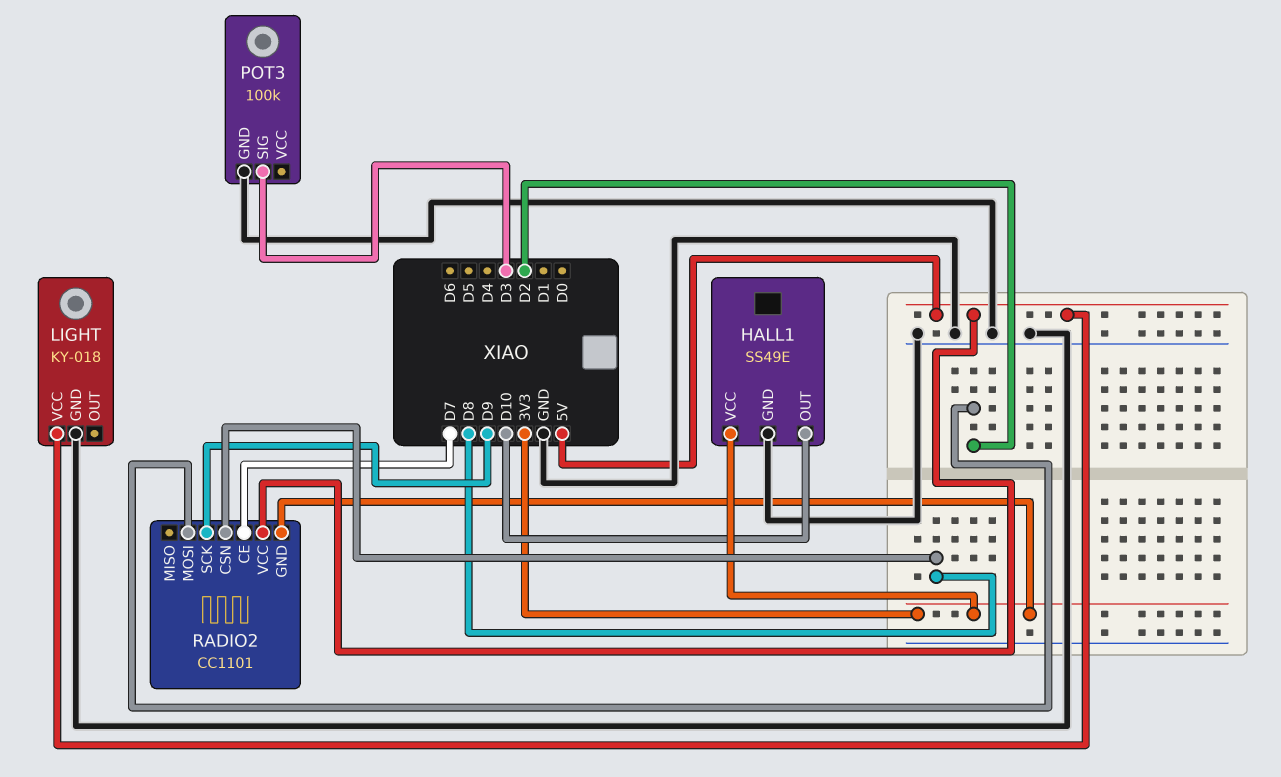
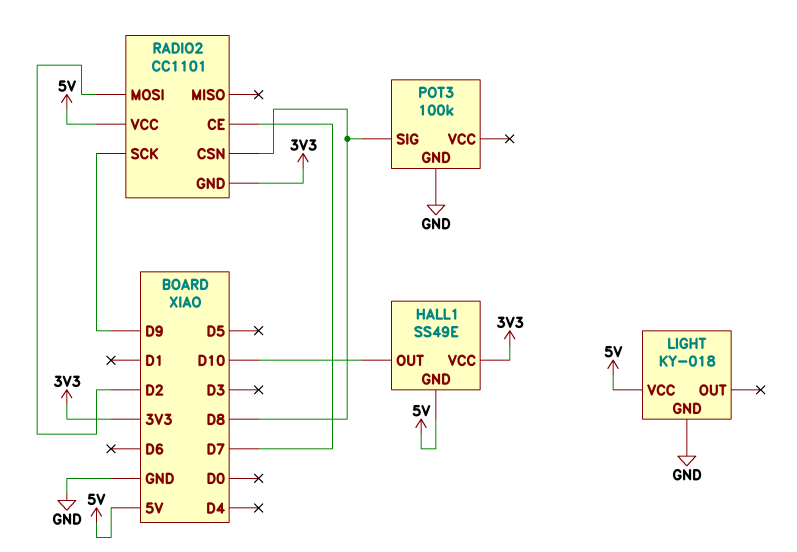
HALL1 pin GND: GND -> 5V
POT3 pin SIG: D3 -> D8

